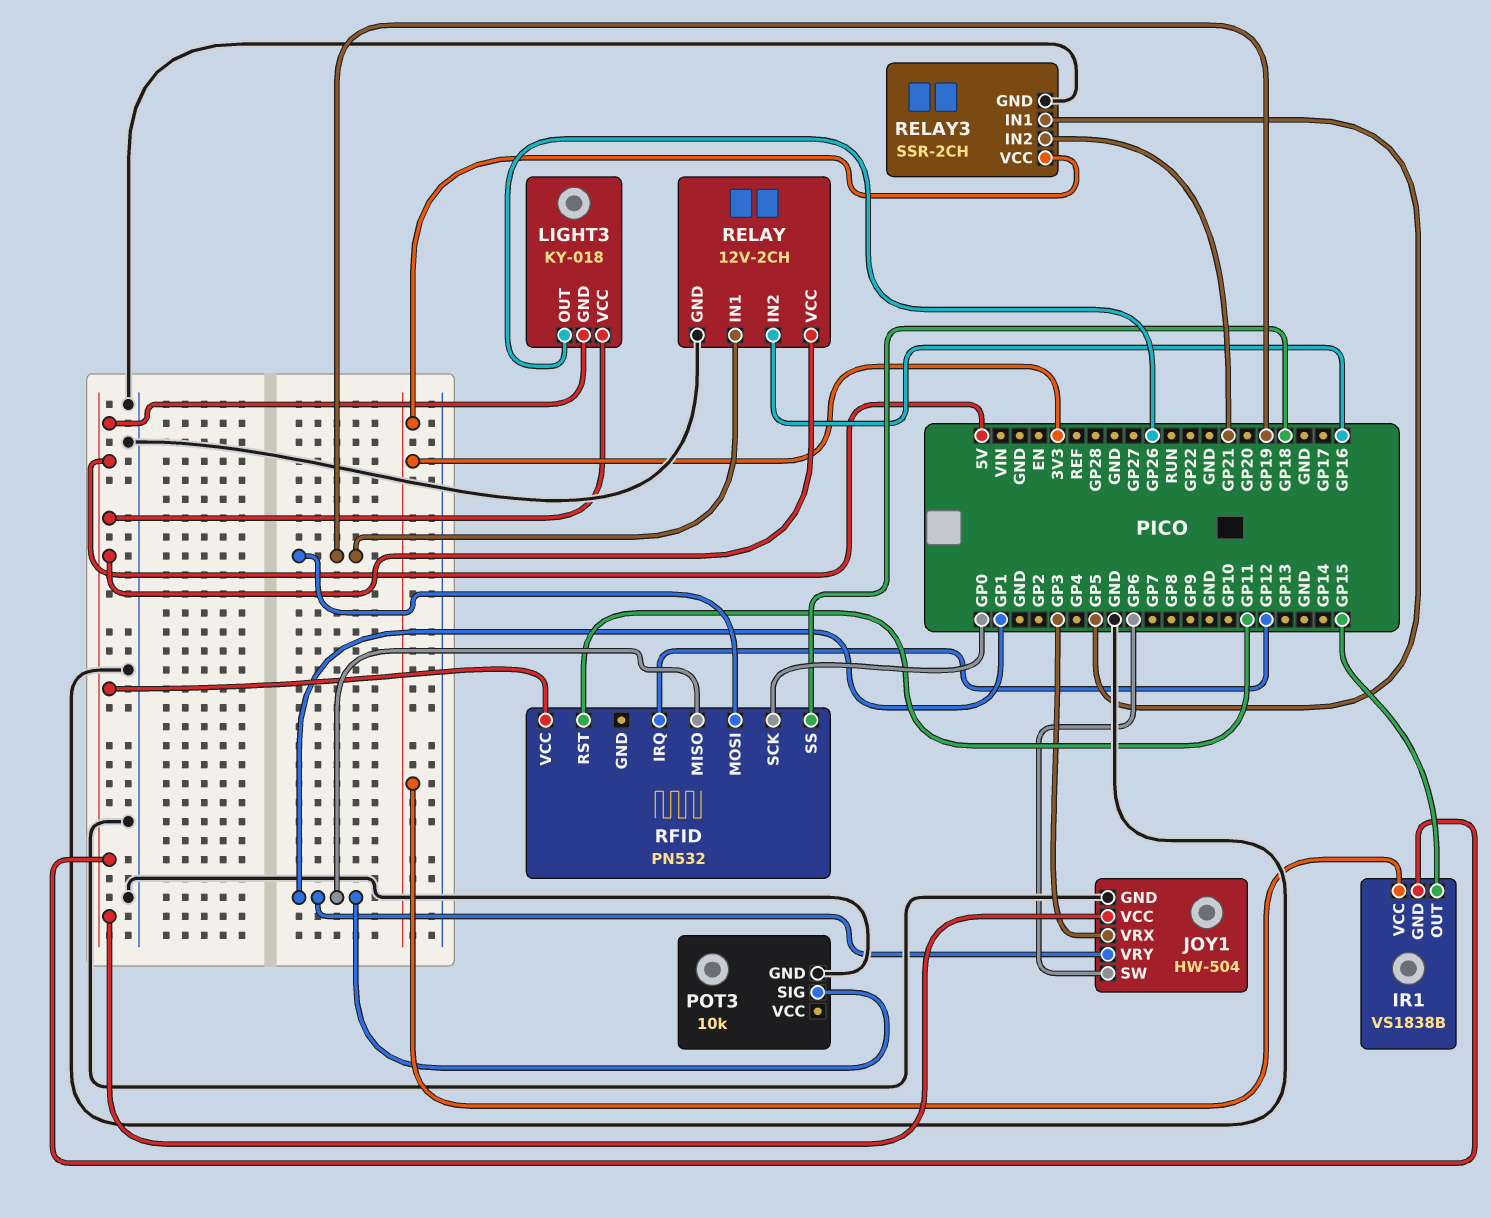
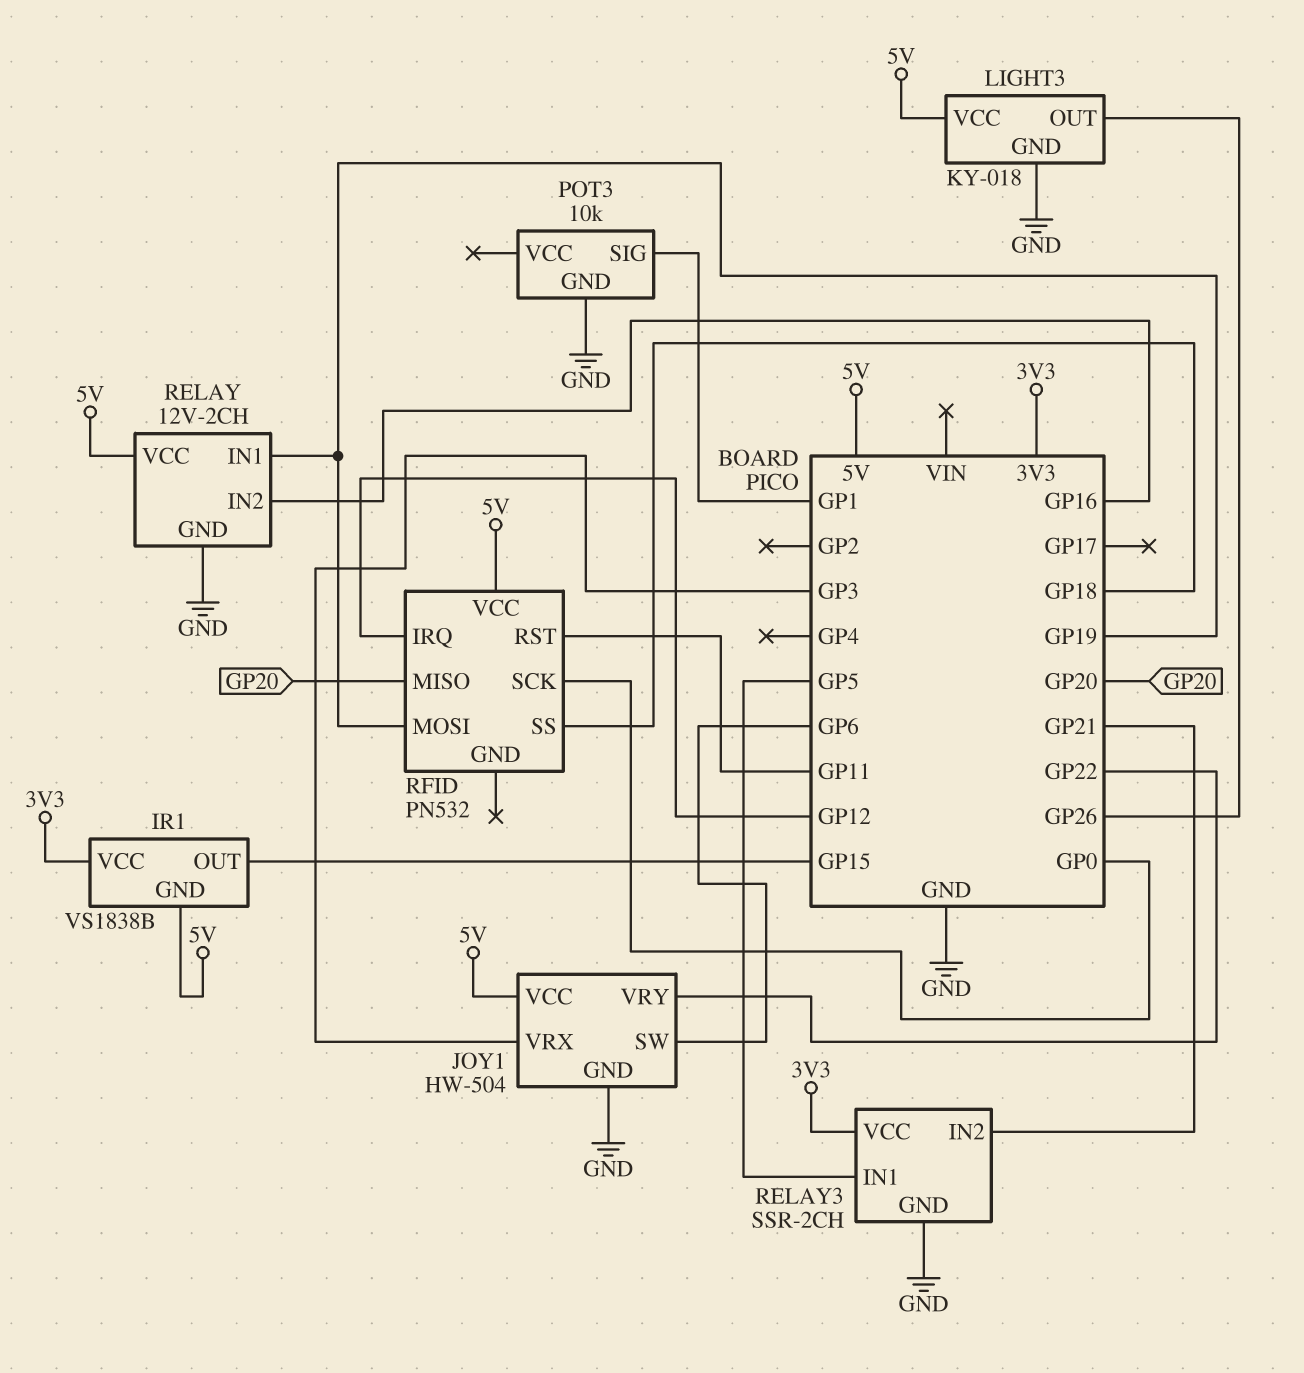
JOY1 pin VRY: GP1 -> GP22
LIGHT3 pin GND: 5V -> GND
RFID pin MISO: GP1 -> GP20

